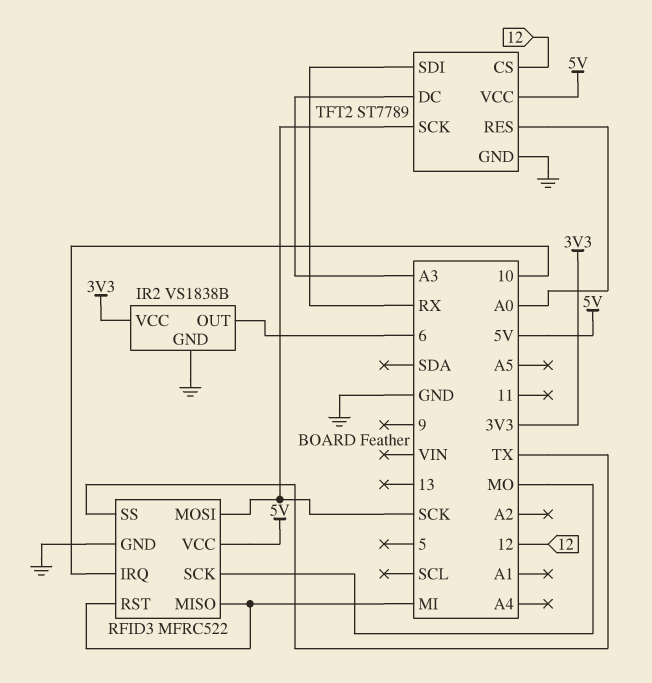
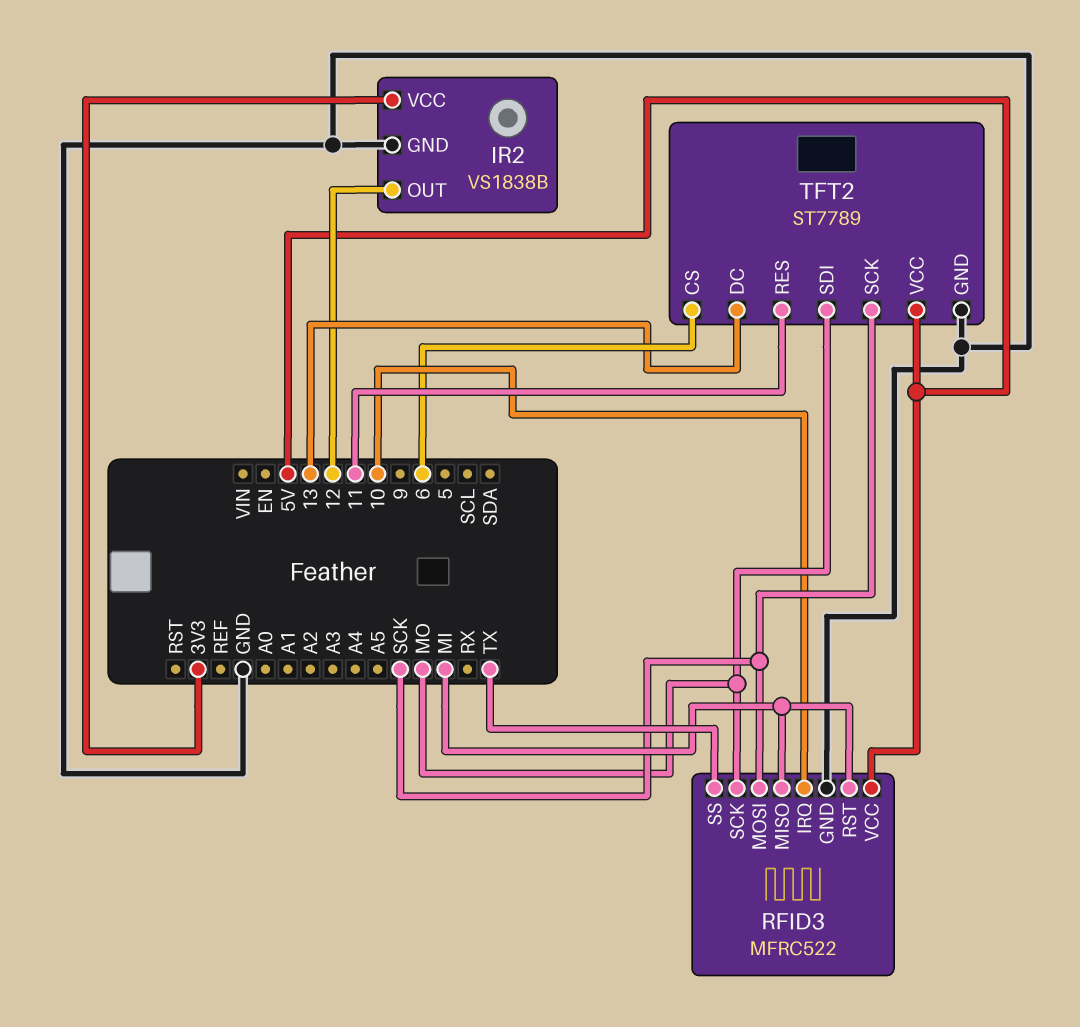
IR2 pin OUT: 6 -> 12
TFT2 pin CS: 12 -> 6
TFT2 pin DC: A3 -> 13
TFT2 pin RES: A0 -> 11
TFT2 pin SDI: RX -> MO

